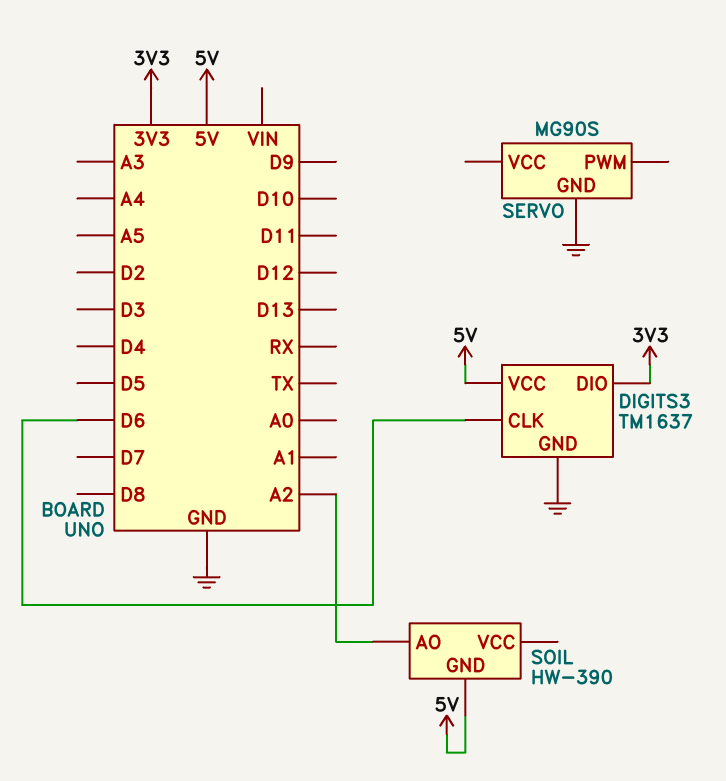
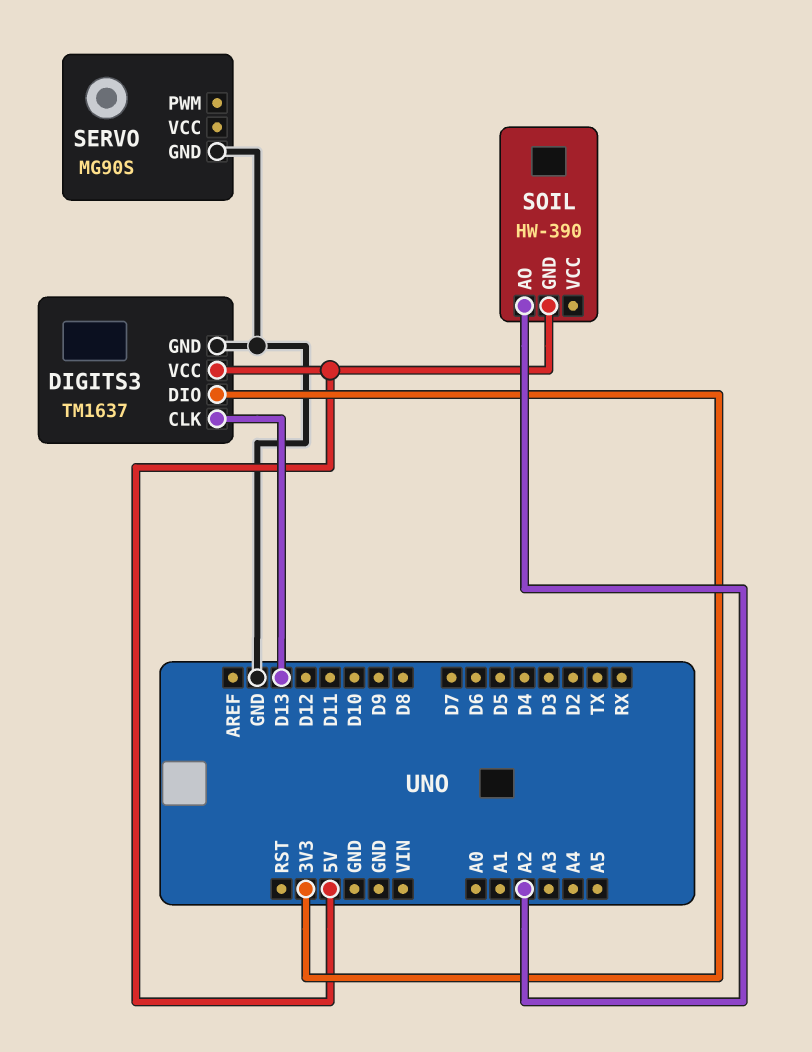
DIGITS3 pin CLK: D6 -> D13

